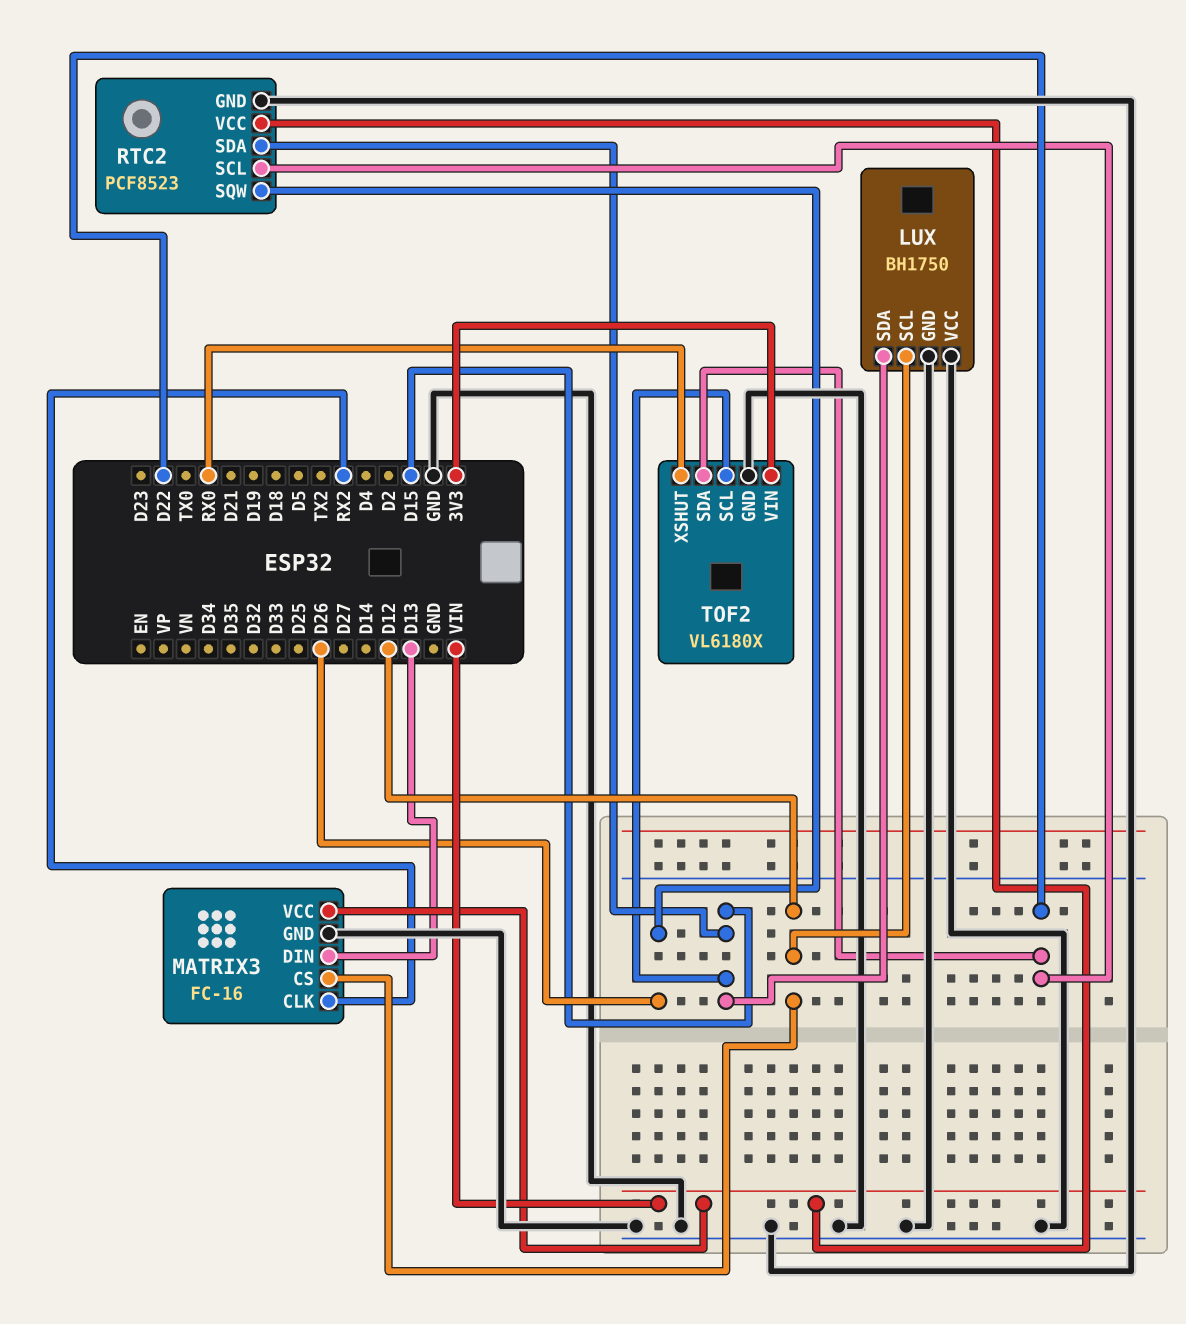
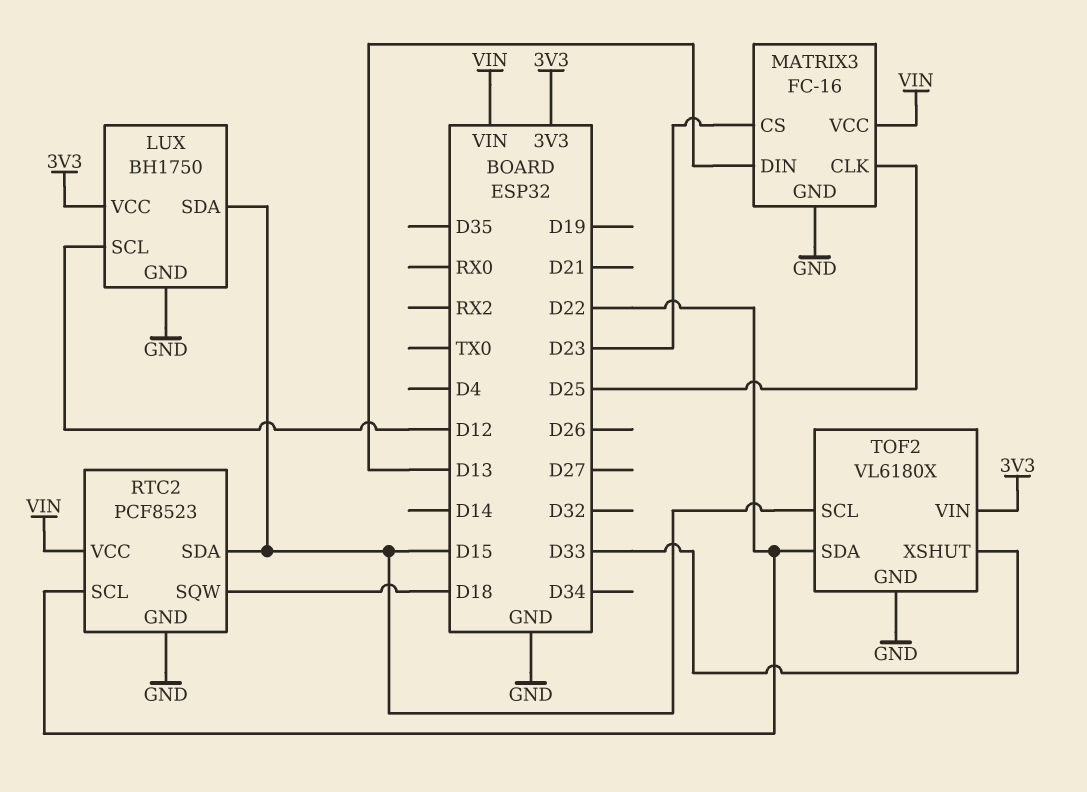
LUX pin VCC: GND -> 3V3
MATRIX3 pin CLK: RX2 -> D25
MATRIX3 pin CS: D12 -> D23
RTC2 pin SQW: D26 -> D18
TOF2 pin XSHUT: RX0 -> D33

